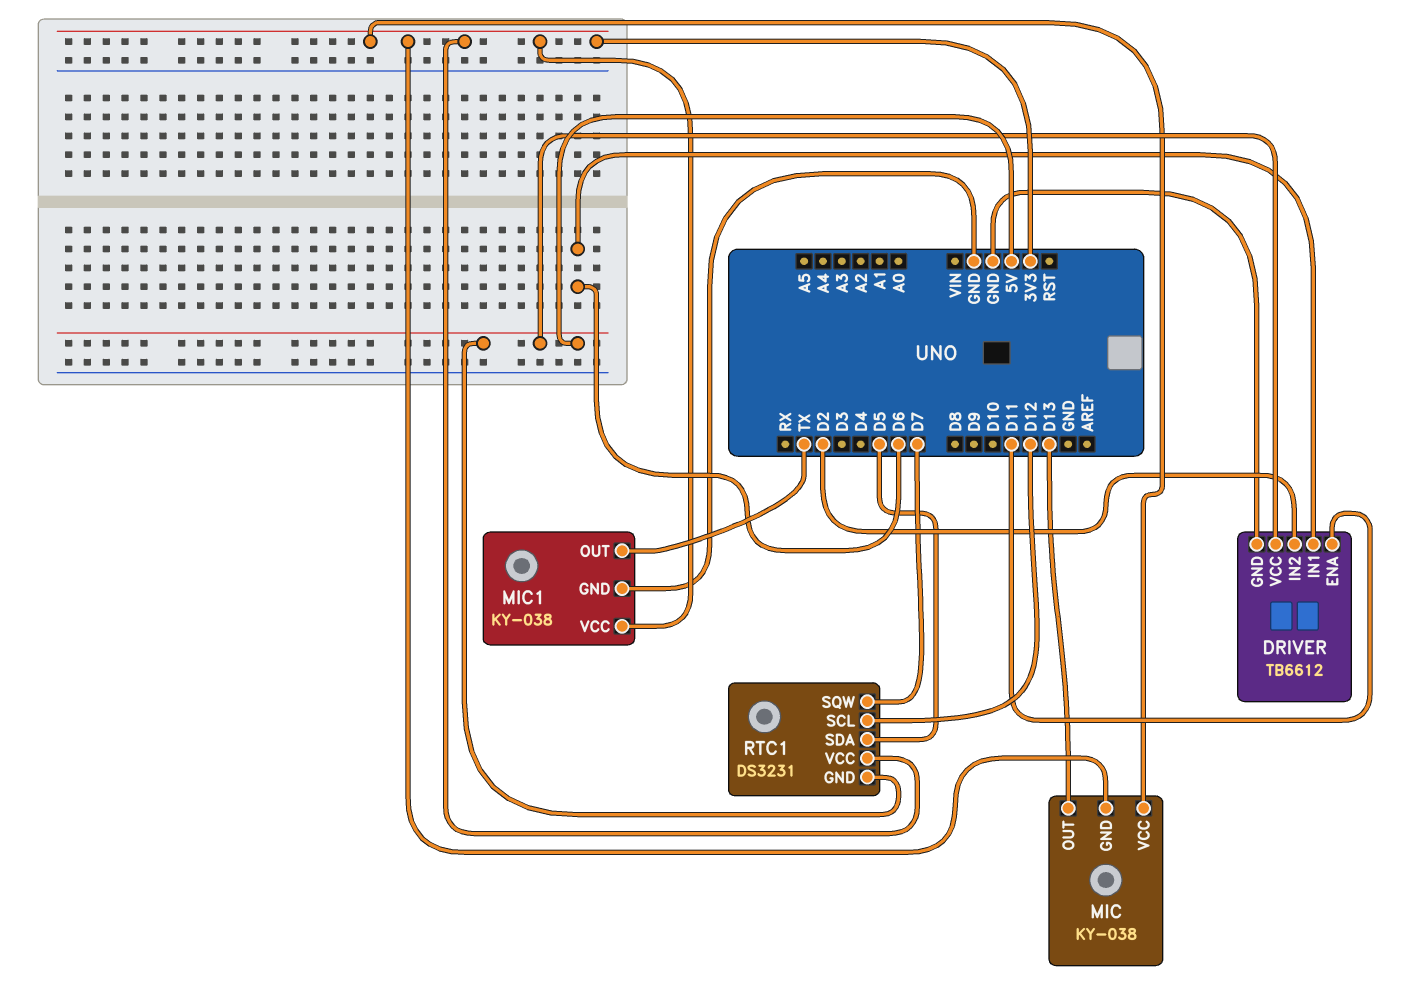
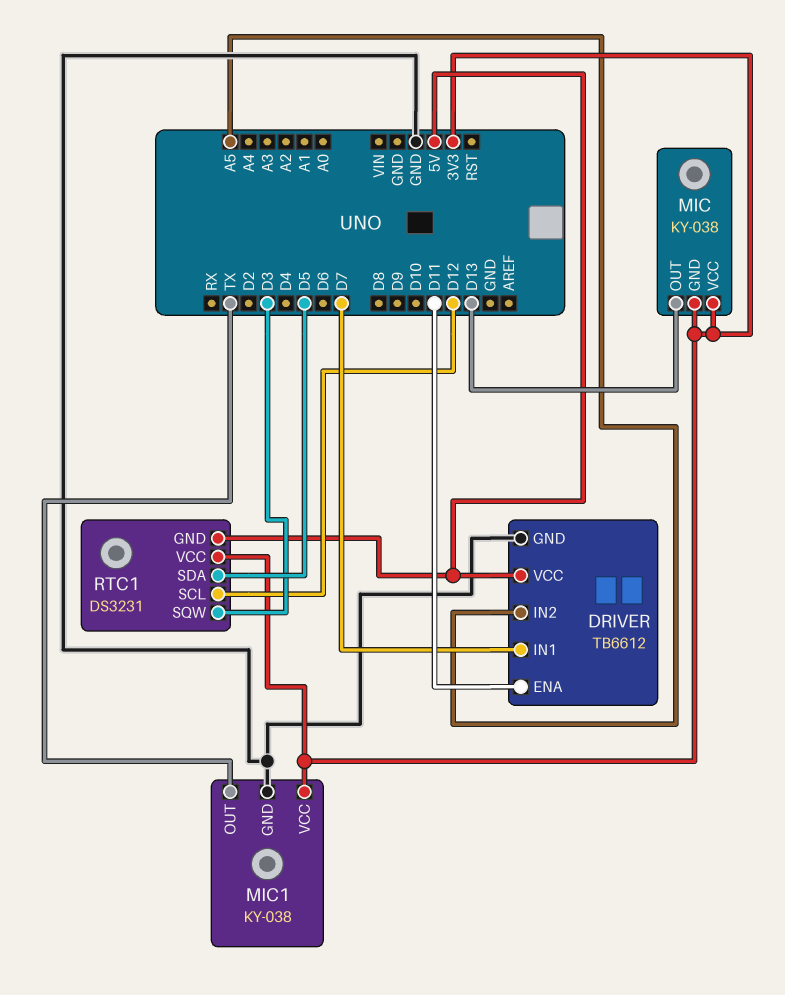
DRIVER pin IN1: D6 -> D7
DRIVER pin IN2: D2 -> A5
RTC1 pin SQW: D7 -> D3

